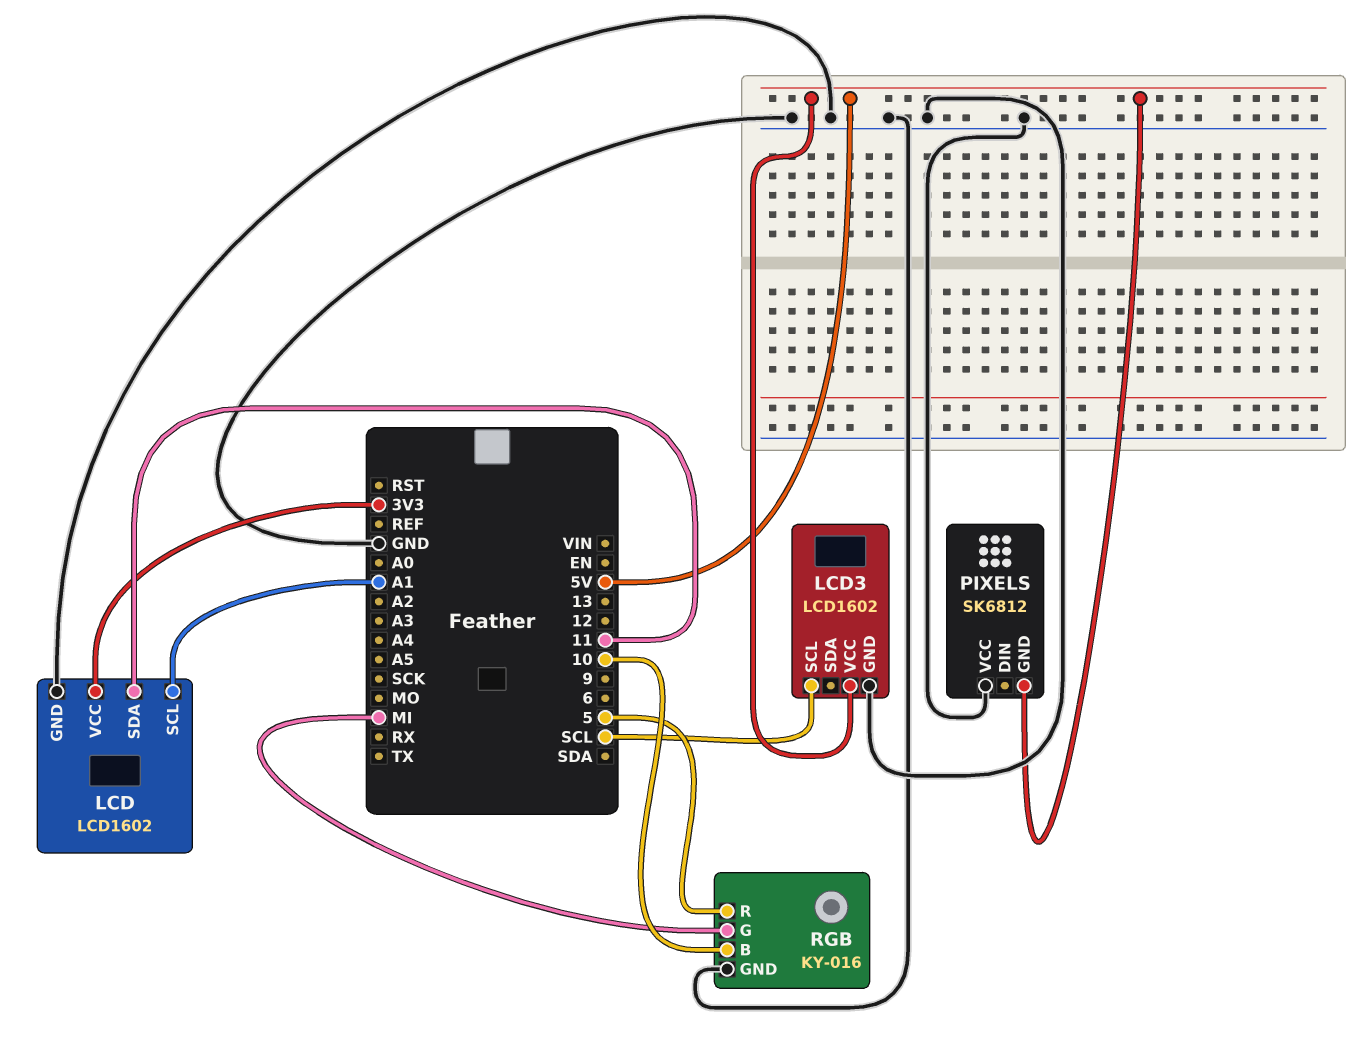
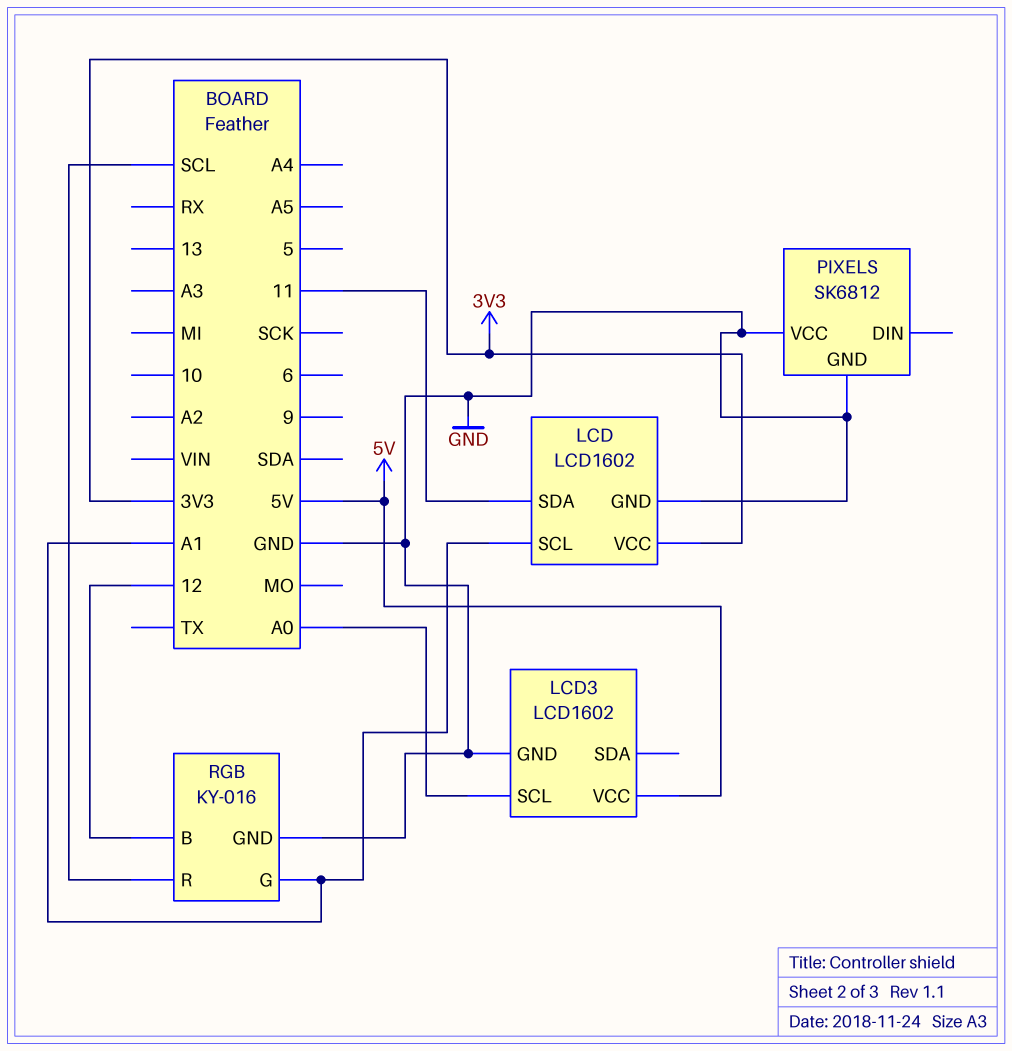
LCD3 pin SCL: SCL -> A0
PIXELS pin GND: 5V -> GND
RGB pin B: 10 -> 12
RGB pin G: MI -> A1
RGB pin R: 5 -> SCL

